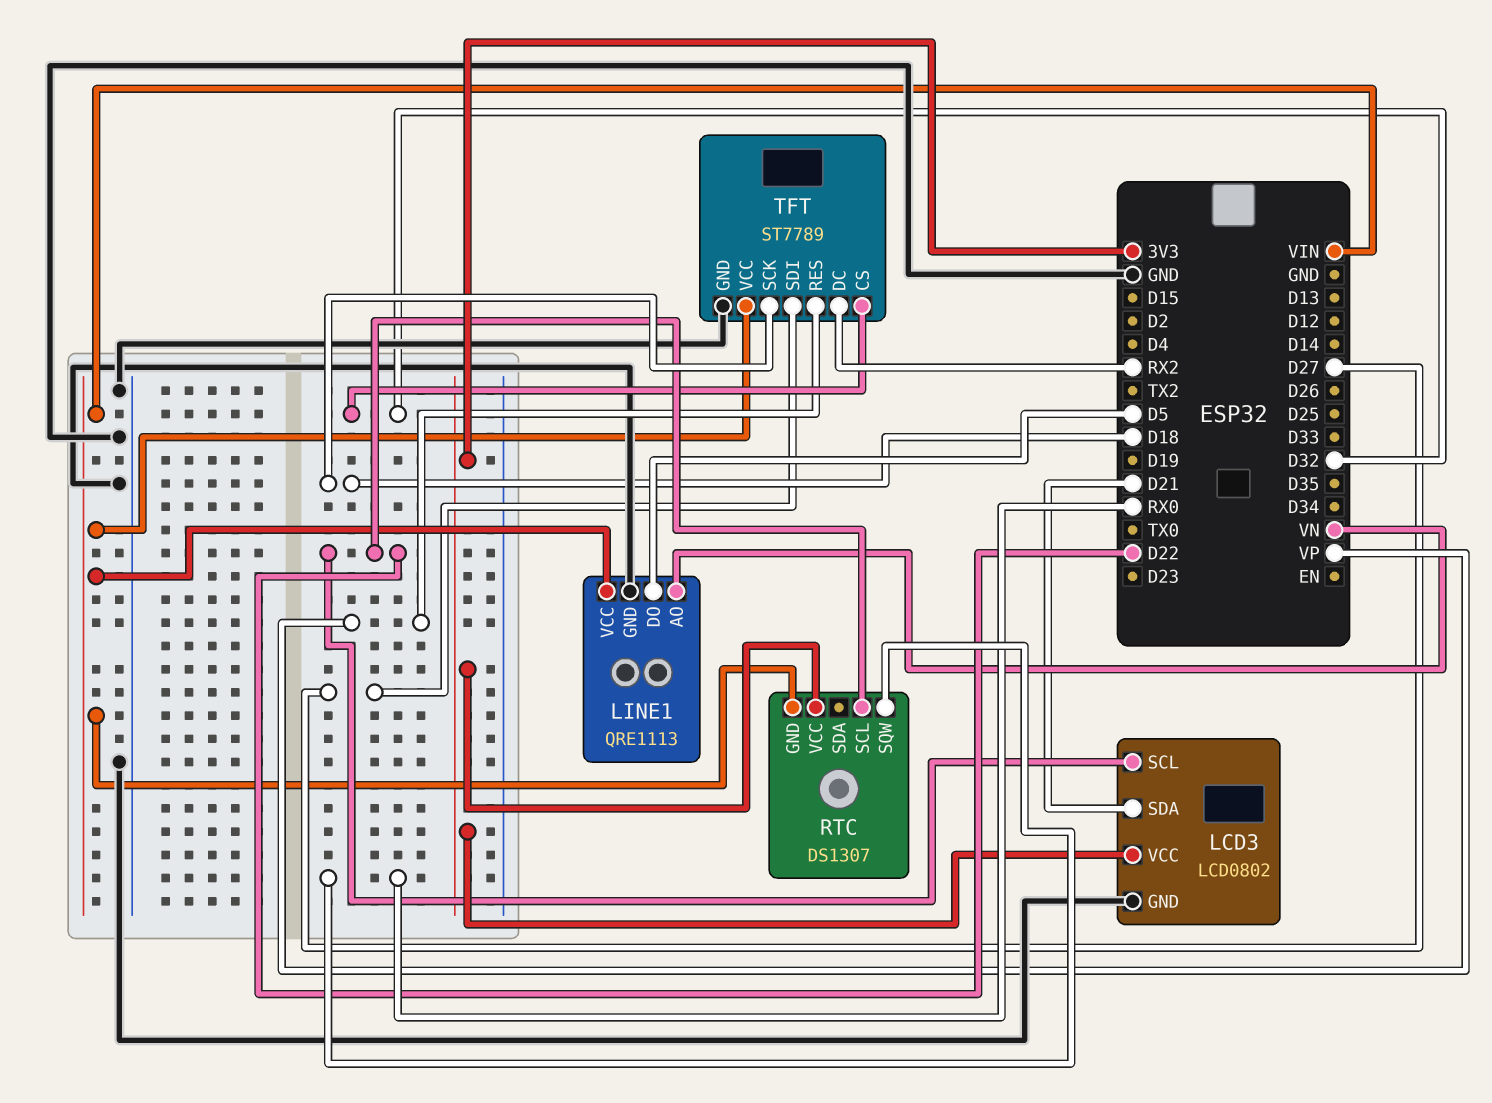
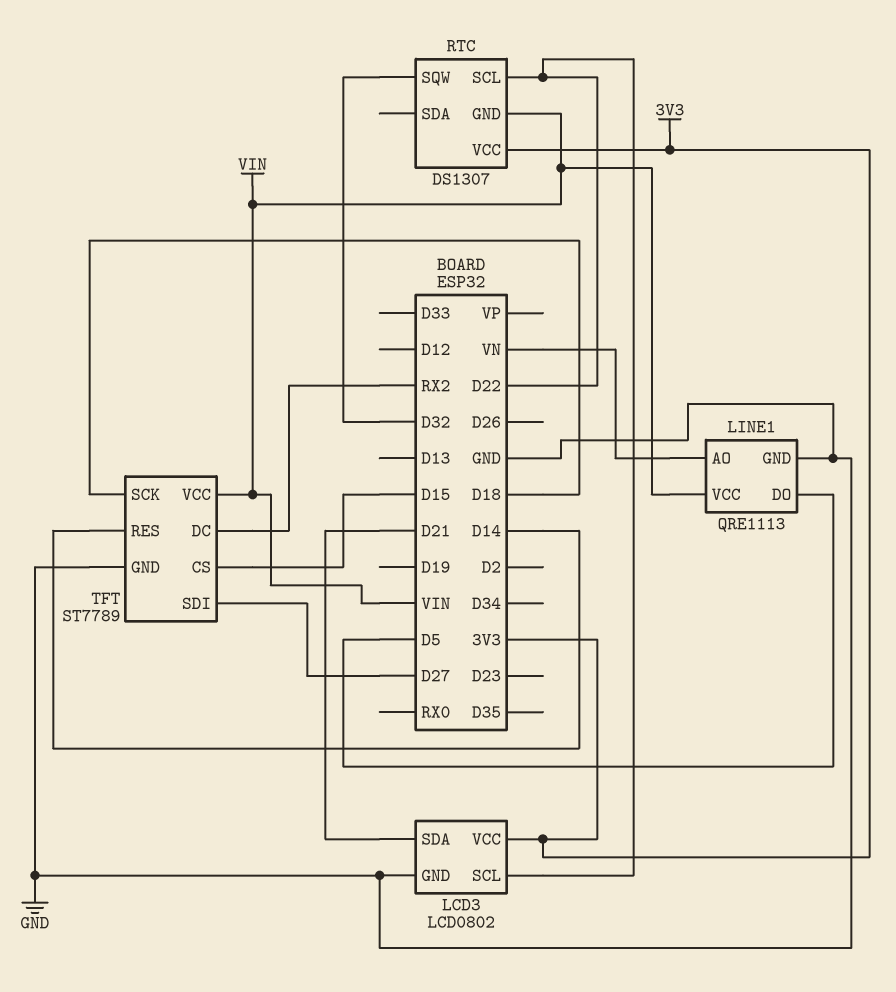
RTC pin SQW: RX0 -> D32
TFT pin CS: D32 -> D15
TFT pin RES: VP -> D14

